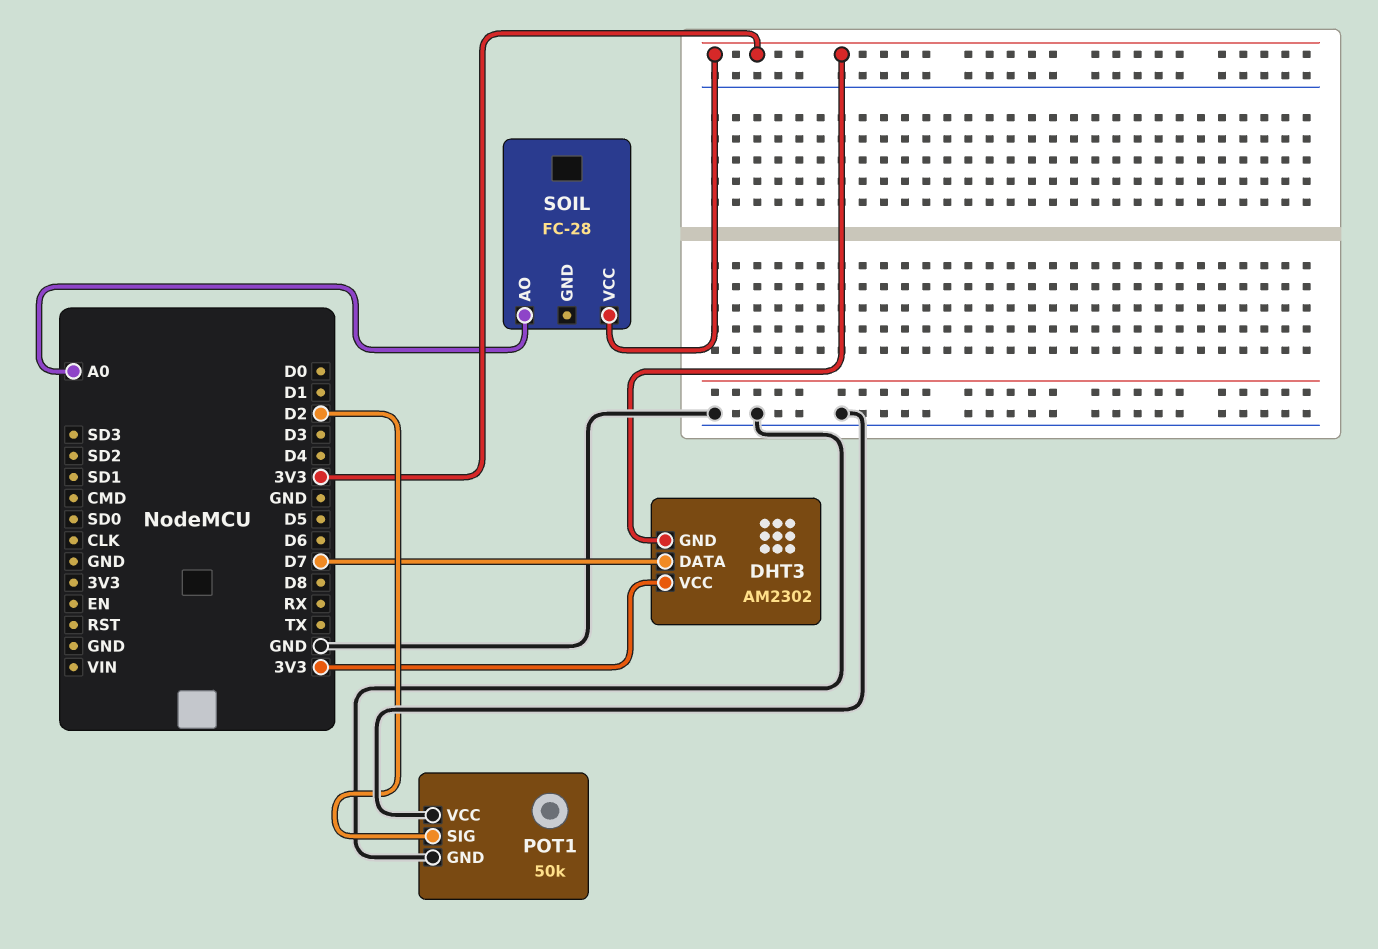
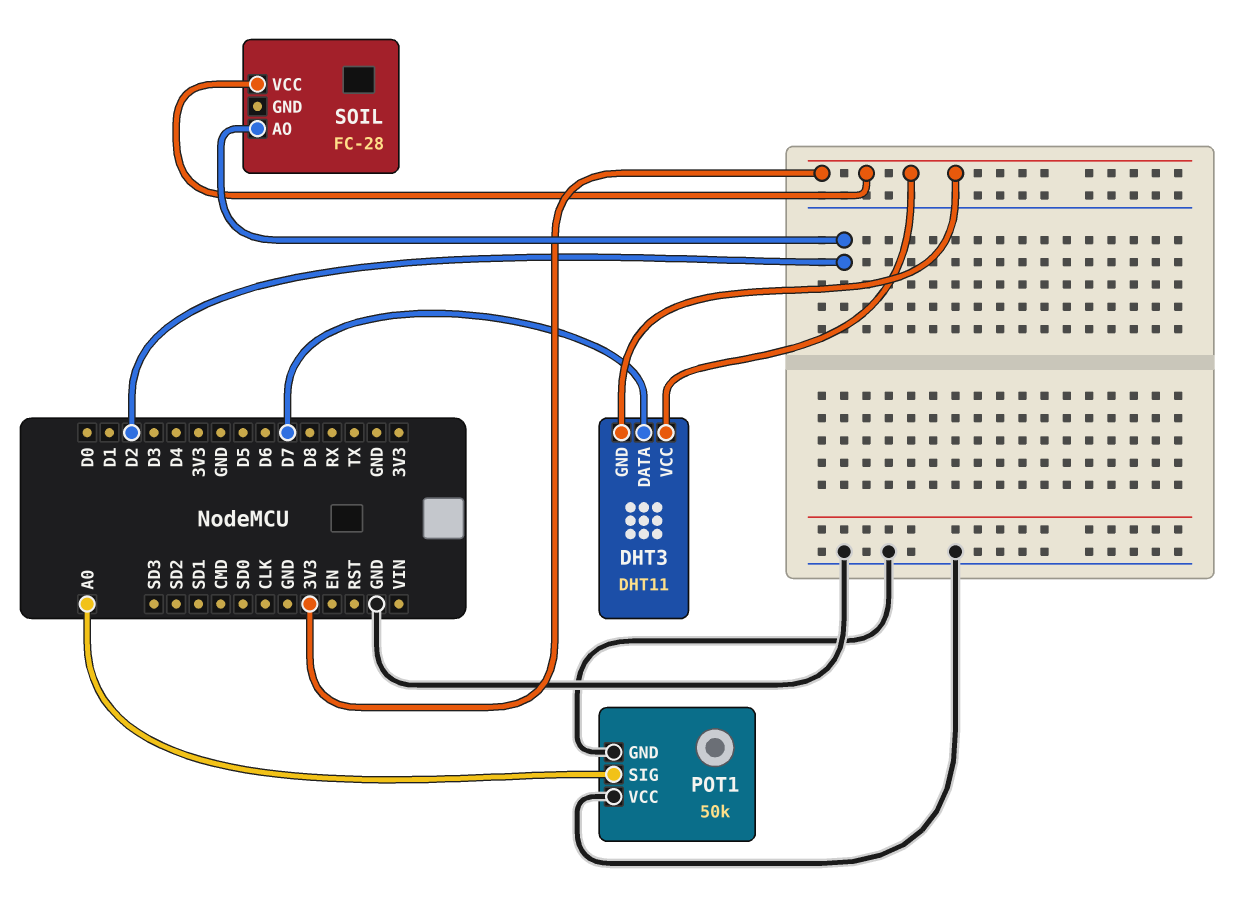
DHT3: AM2302 -> DHT11
POT1 pin SIG: D2 -> A0
SOIL pin AO: A0 -> D2

